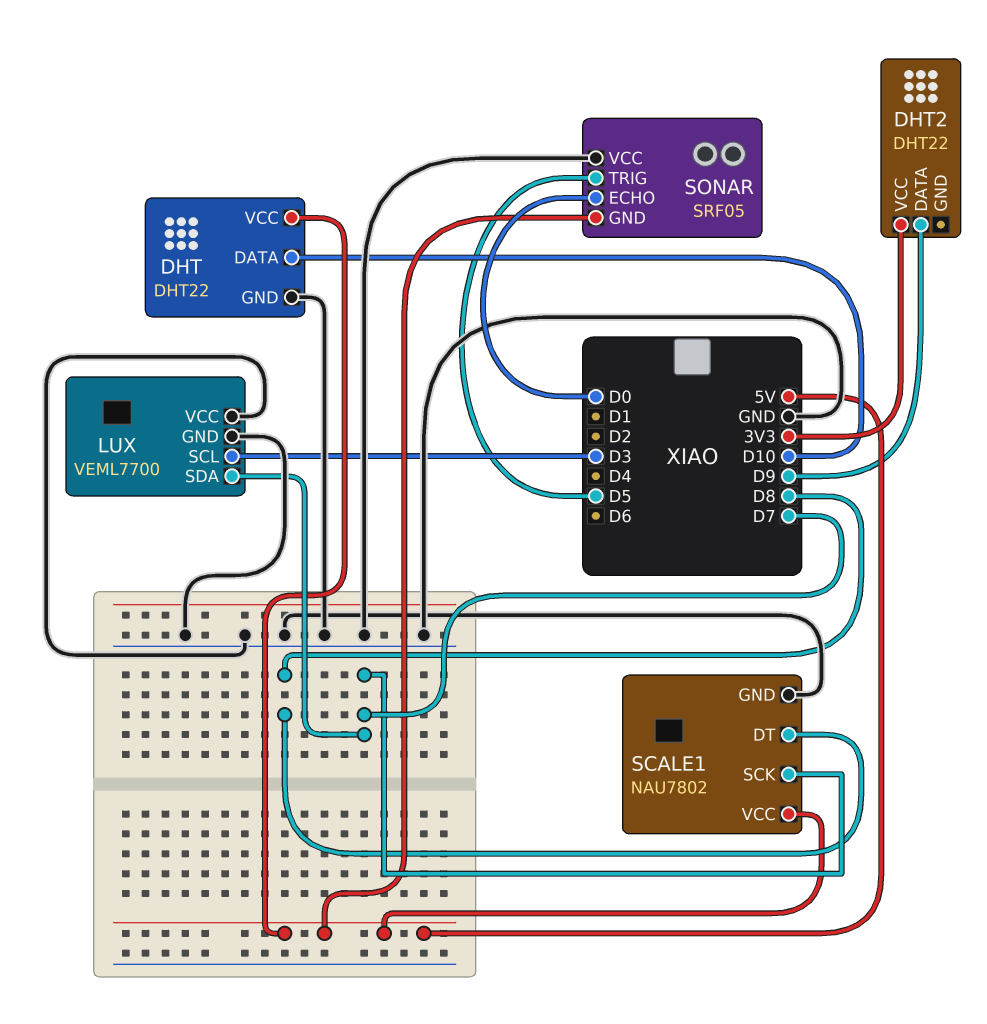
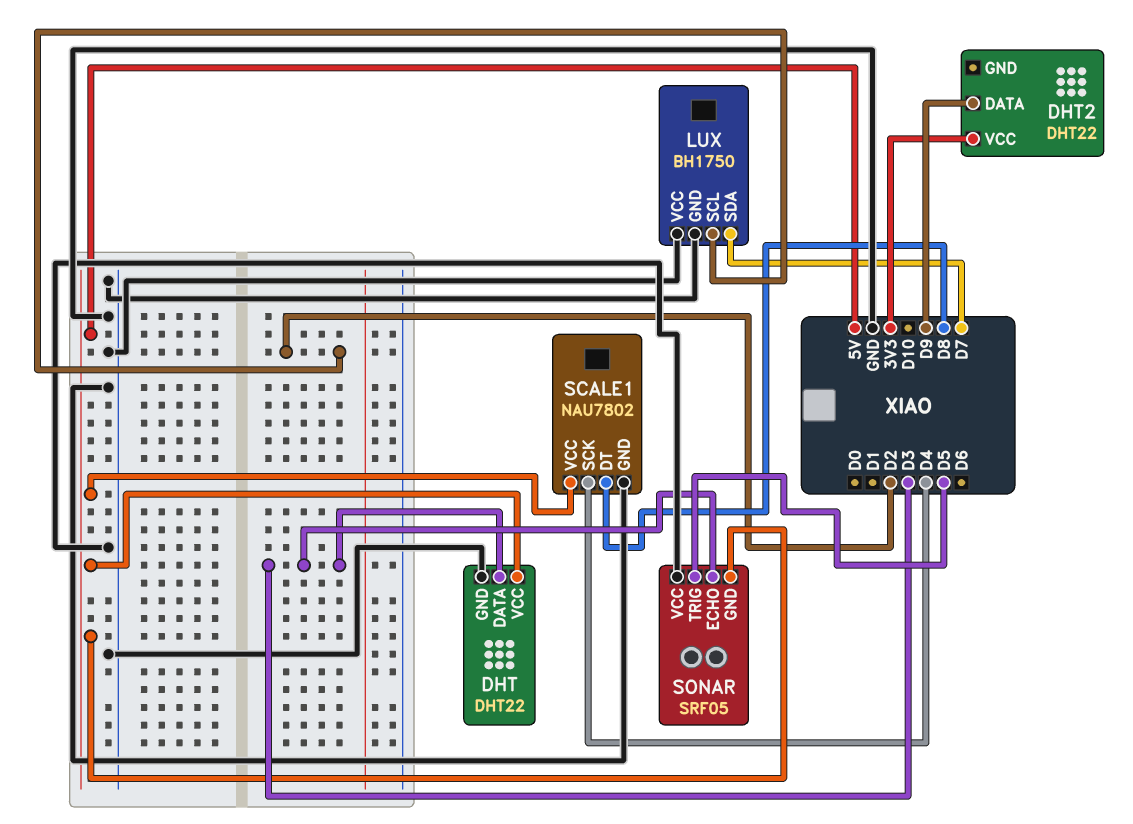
DHT pin DATA: D10 -> D3
LUX: VEML7700 -> BH1750
LUX pin SCL: D3 -> D2
SCALE1 pin SCK: D7 -> D4
SONAR pin ECHO: D0 -> D3

